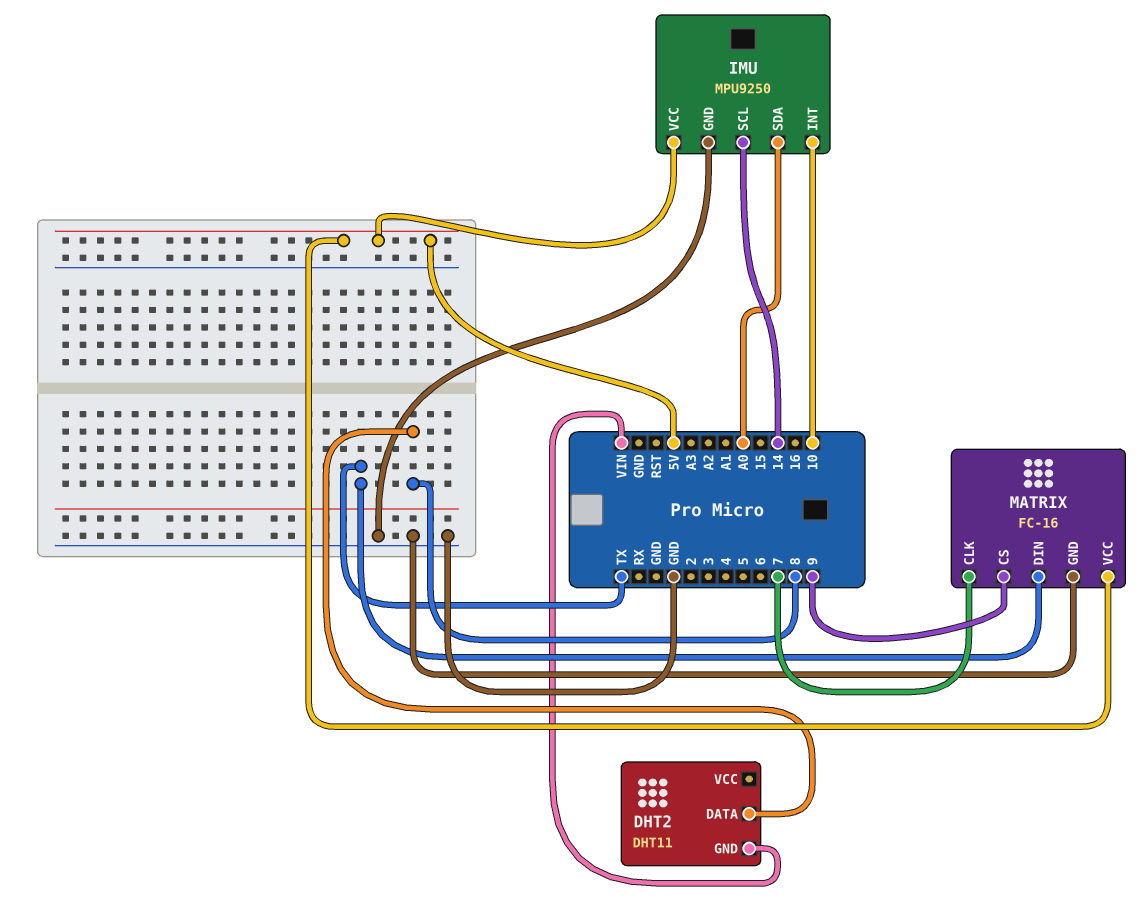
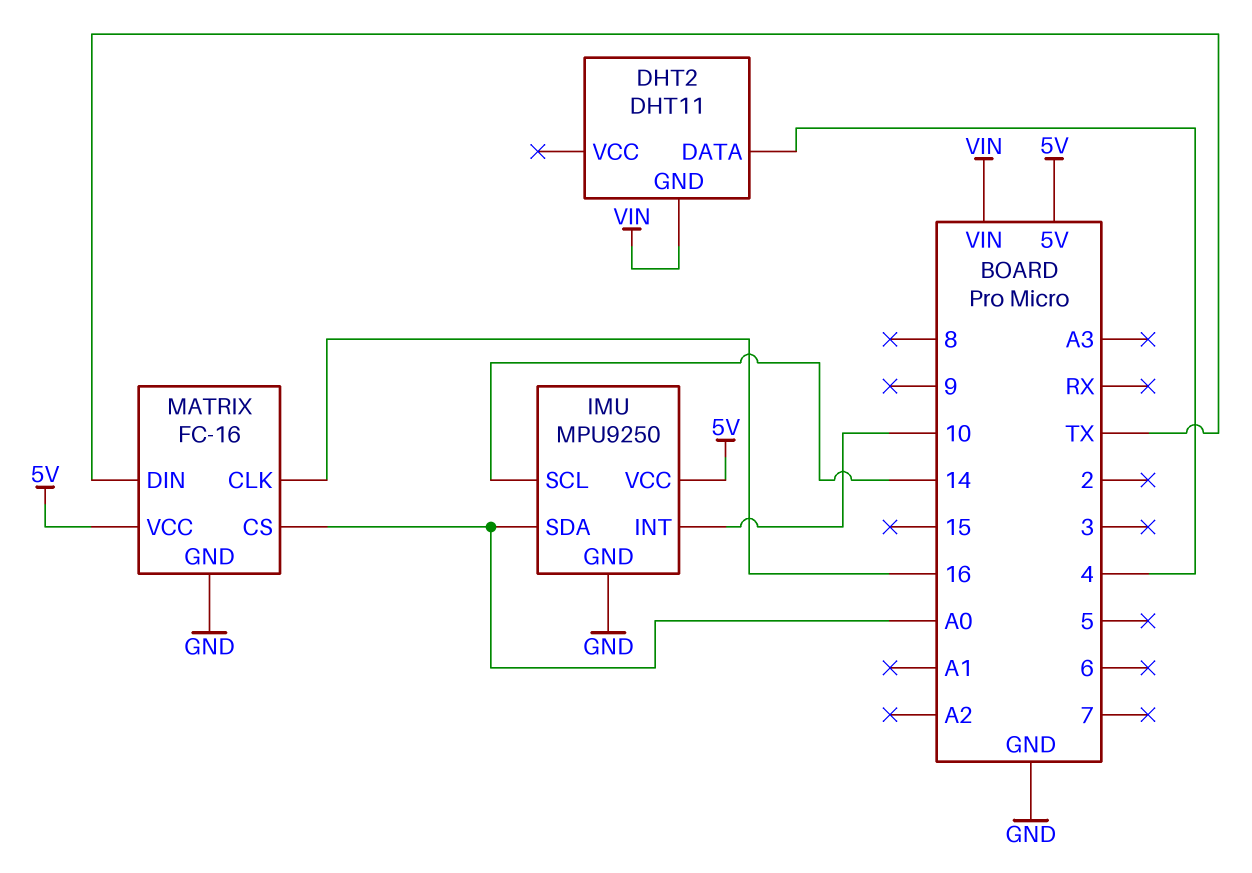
DHT2 pin DATA: 8 -> 4
MATRIX pin CLK: 7 -> 16
MATRIX pin CS: 9 -> A0

